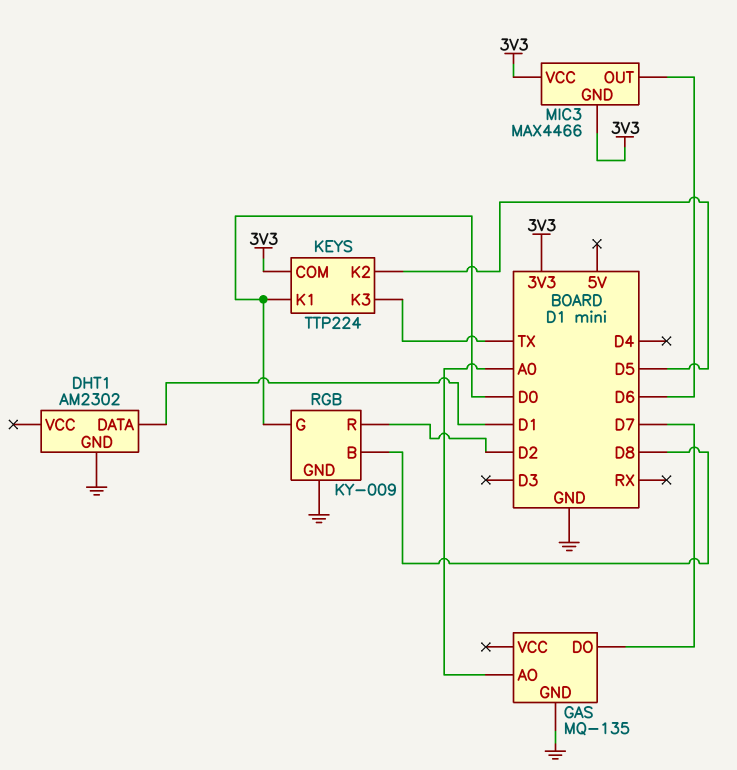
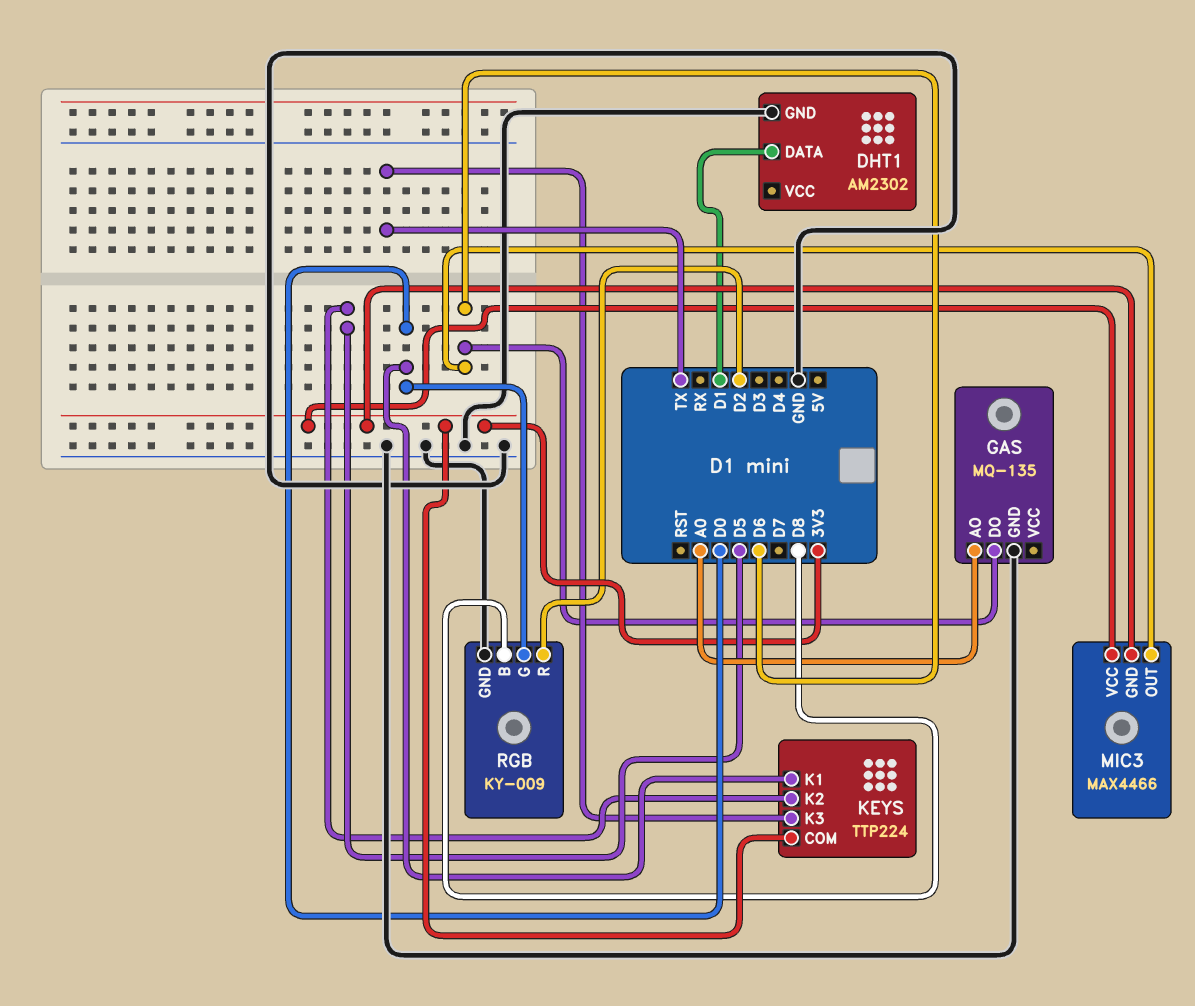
GAS pin DO: D7 -> D6

